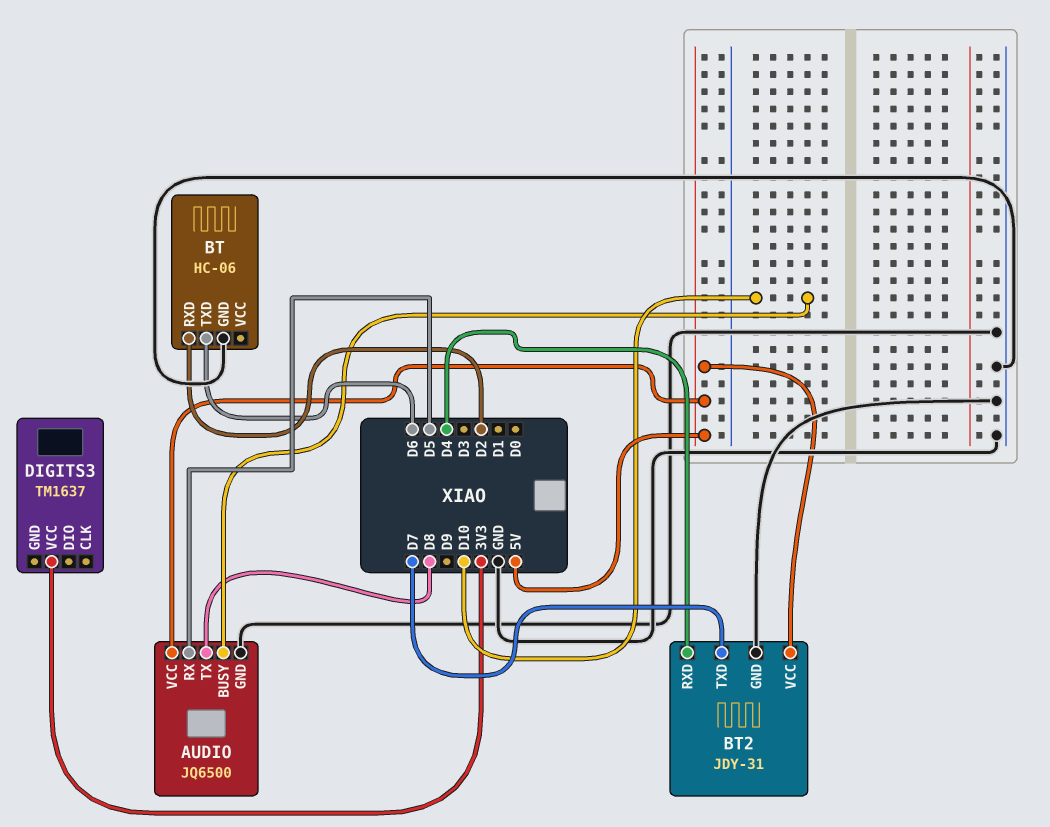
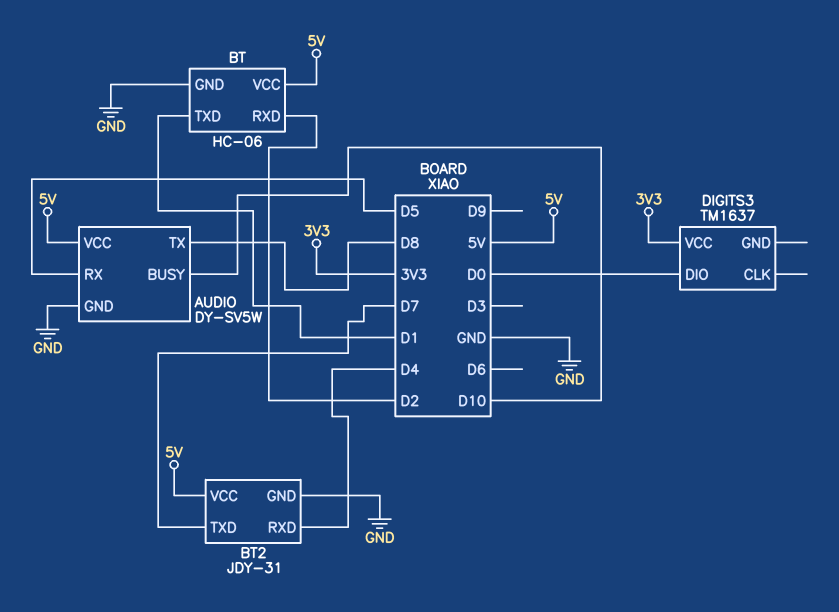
AUDIO: JQ6500 -> DY-SV5W
BT pin TXD: D6 -> D1
BT pin VCC: none -> 5V
DIGITS3 pin DIO: none -> D0

